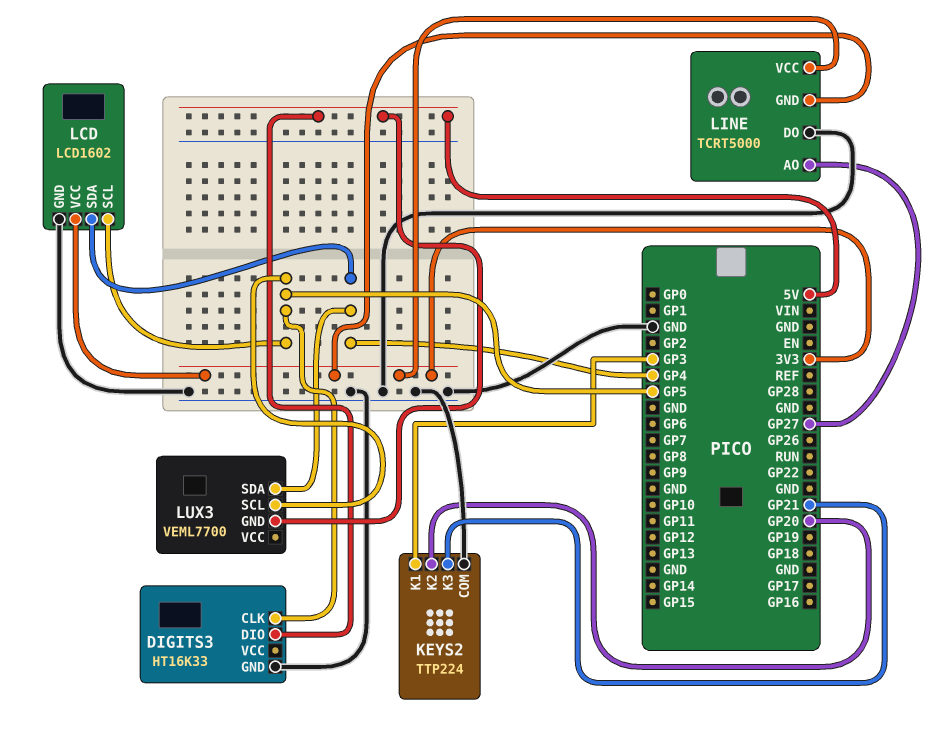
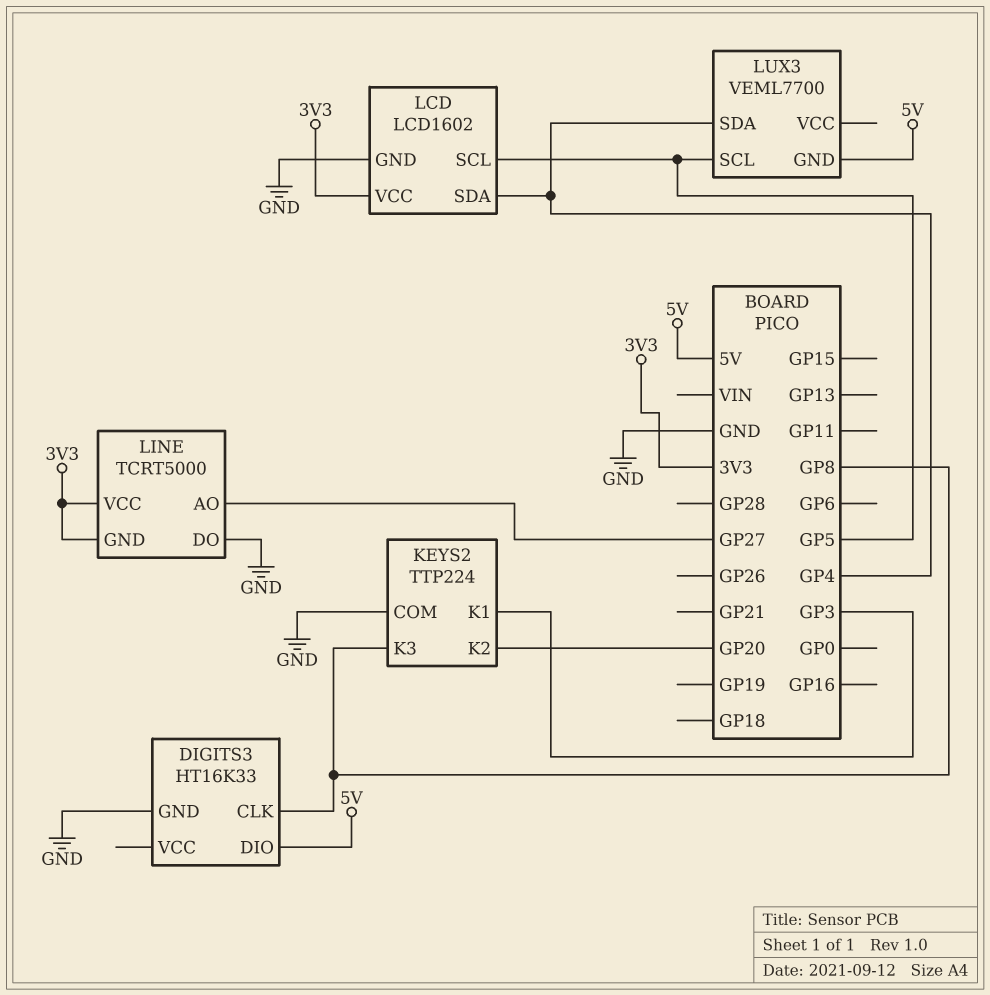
DIGITS3 pin CLK: GP5 -> GP8
KEYS2 pin K3: GP21 -> GP8

